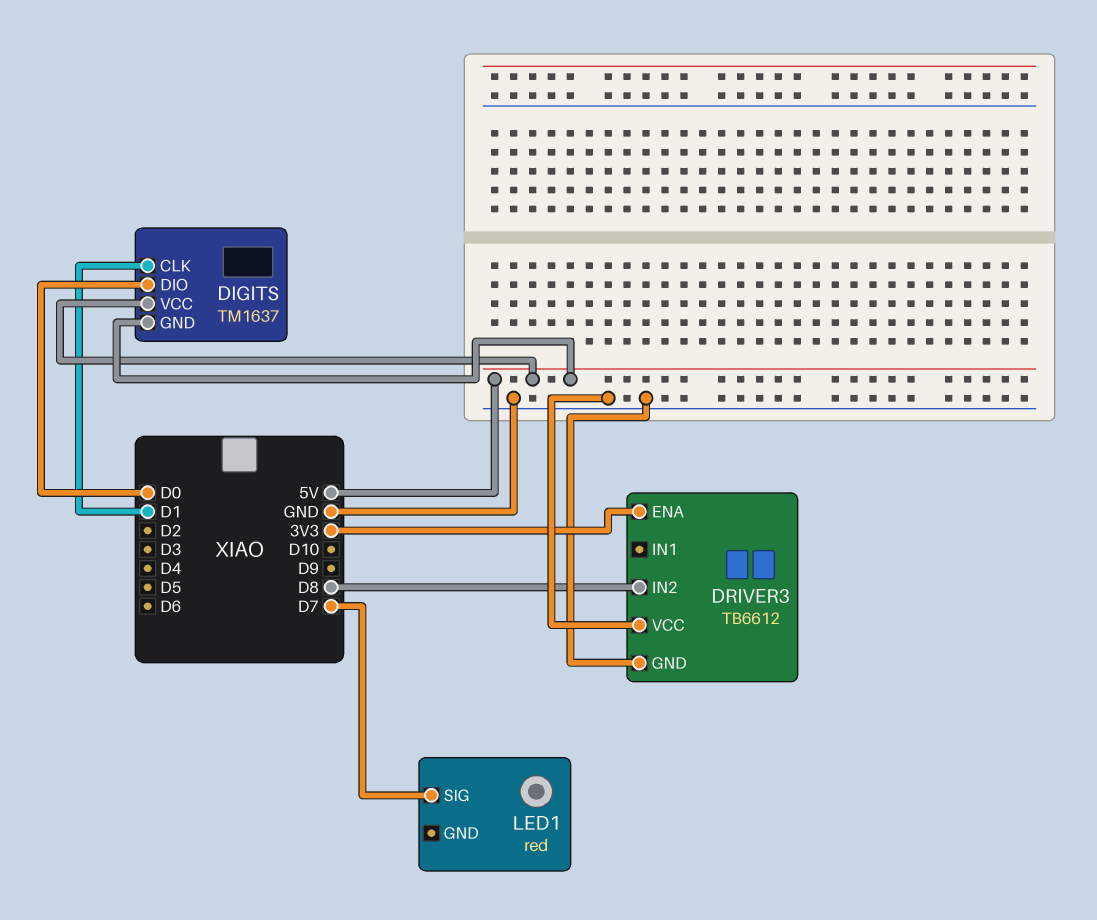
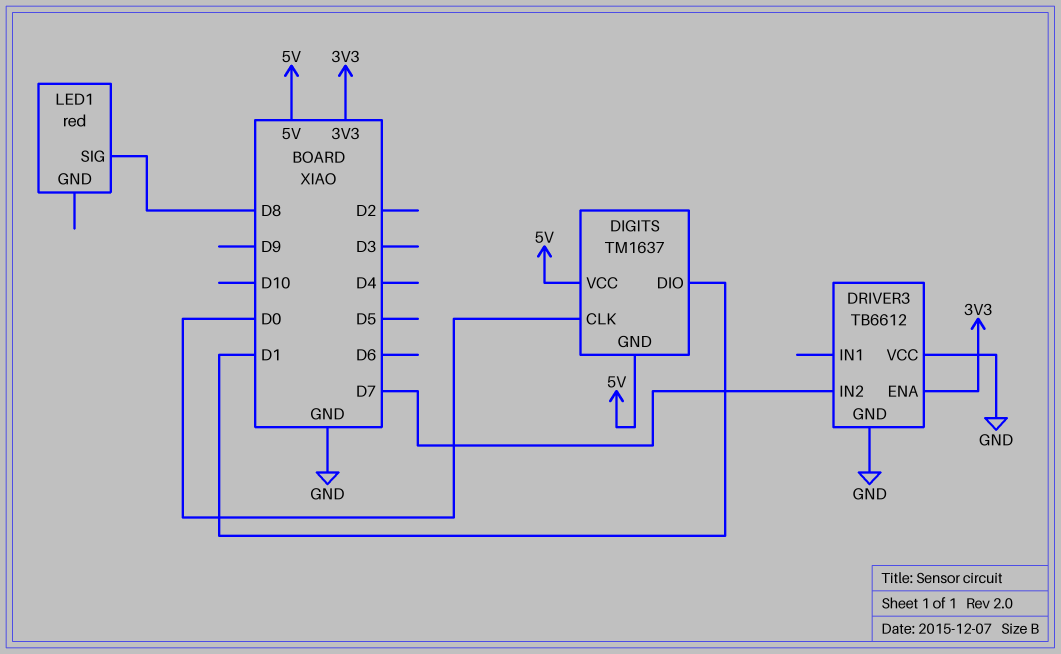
DIGITS pin CLK: D1 -> D0
DIGITS pin DIO: D0 -> D1
DRIVER3 pin IN2: D8 -> D7
LED1 pin SIG: D7 -> D8

